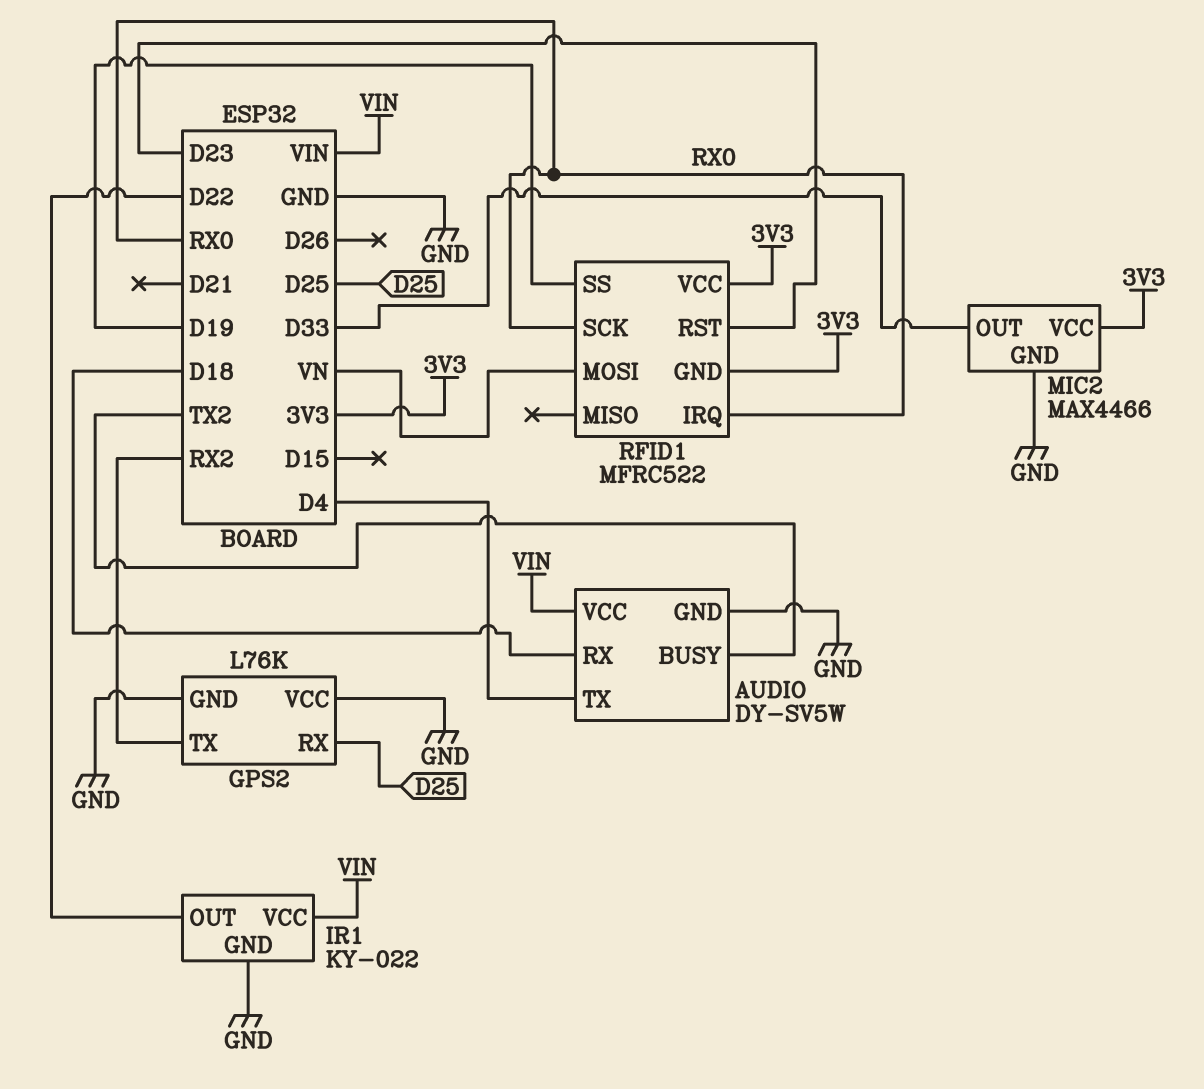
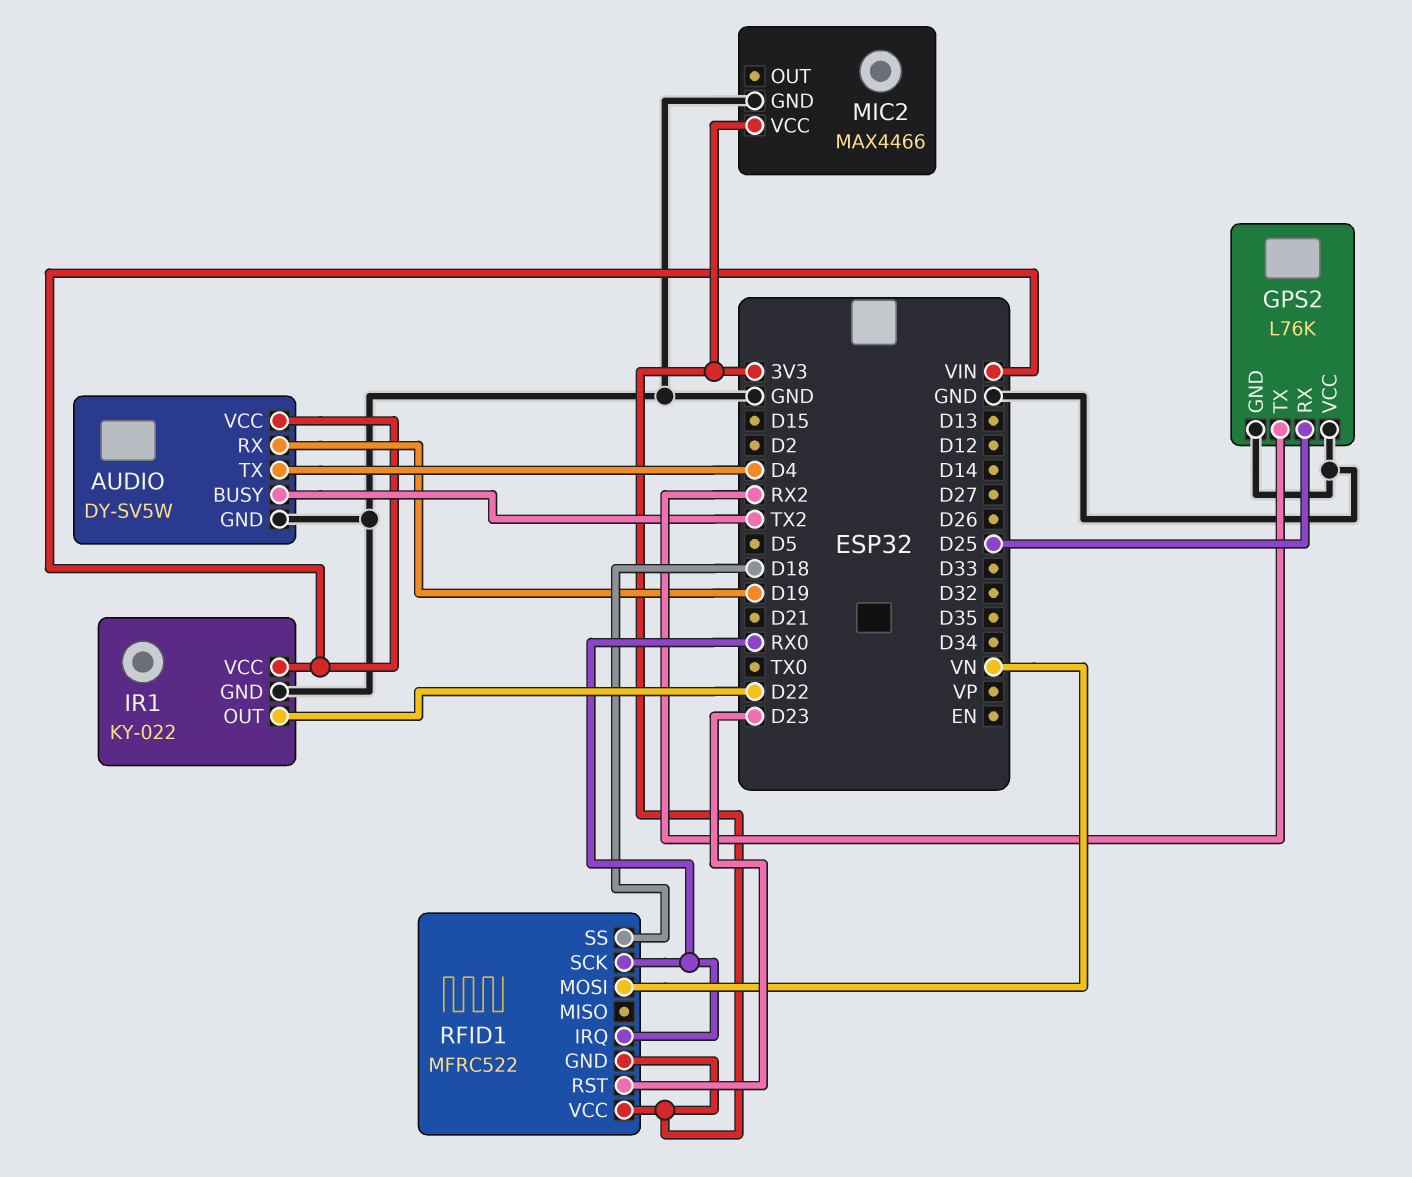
AUDIO pin RX: D18 -> D19
MIC2 pin OUT: D33 -> none
RFID1 pin SS: D19 -> D18

